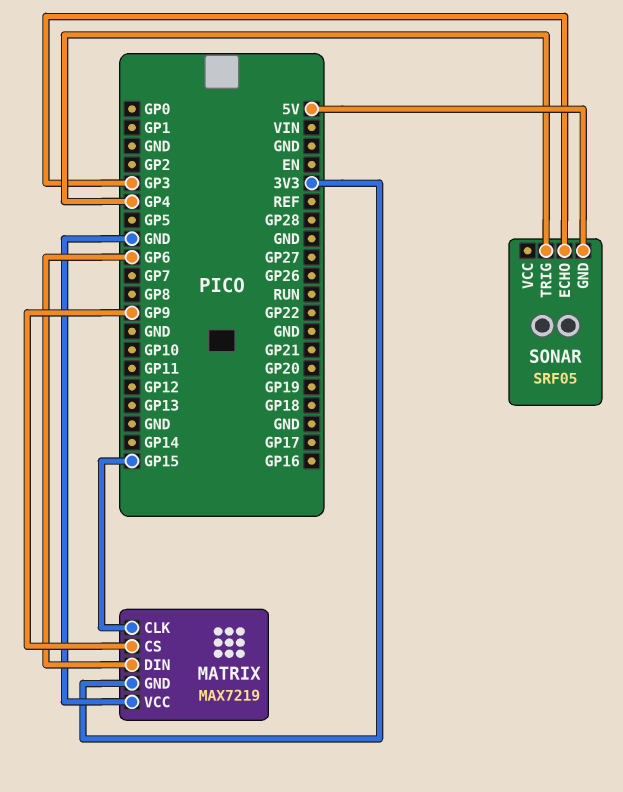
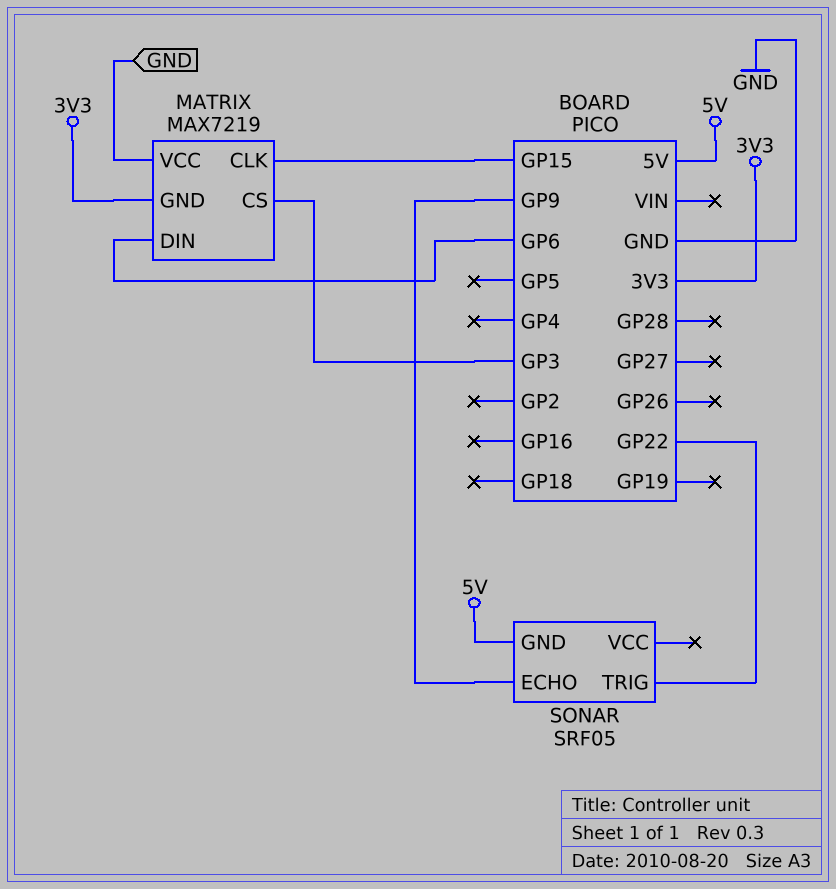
MATRIX pin CS: GP9 -> GP3
SONAR pin ECHO: GP3 -> GP9
SONAR pin TRIG: GP4 -> GP22

